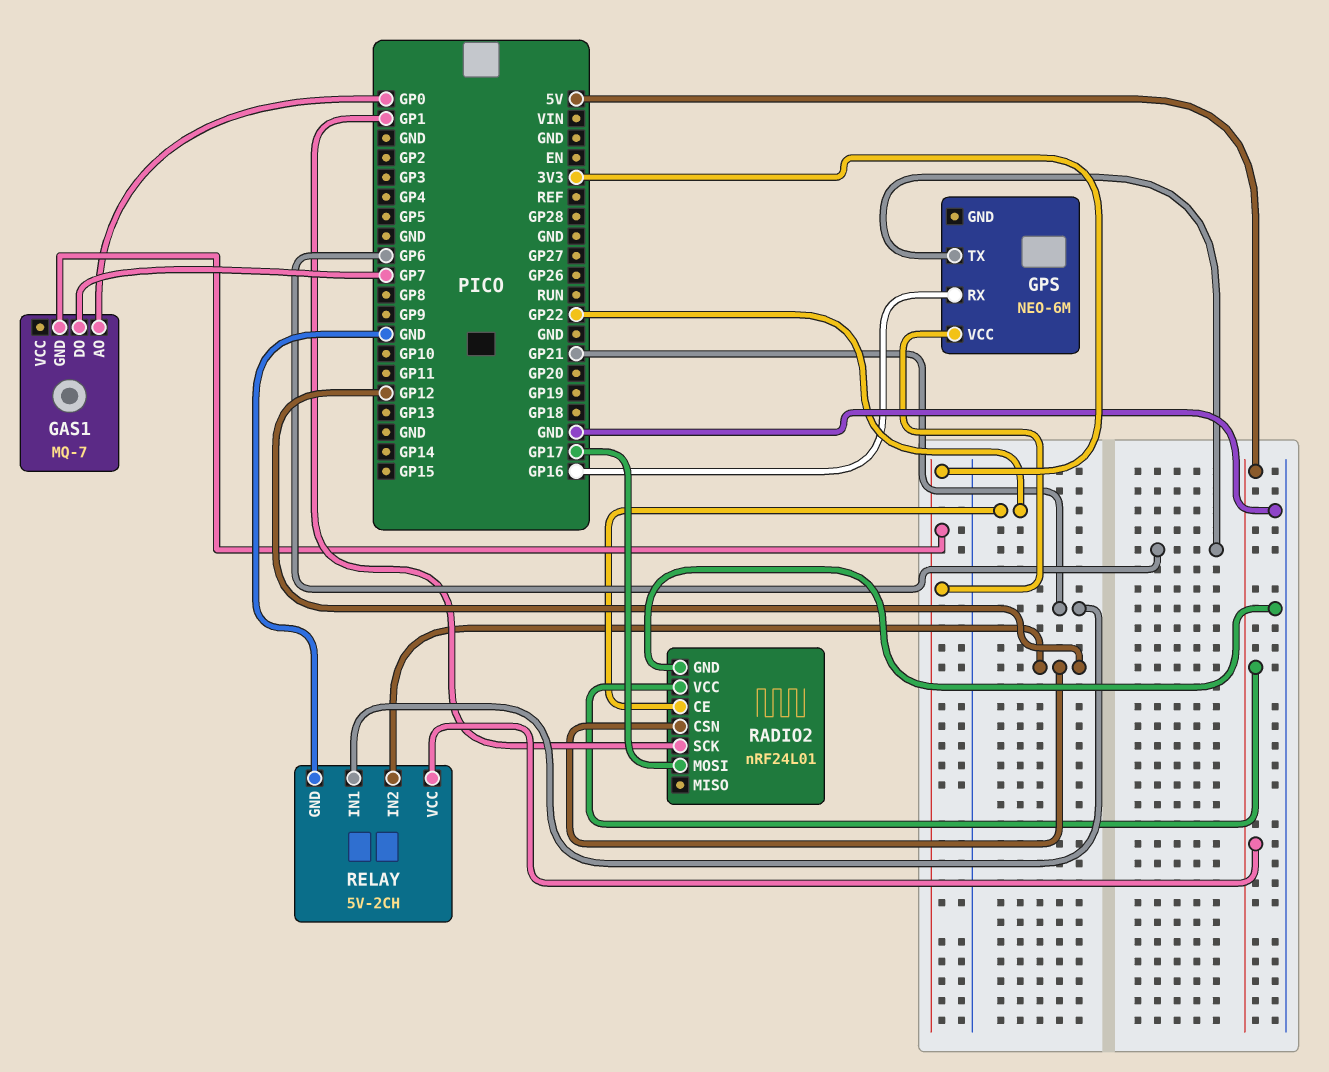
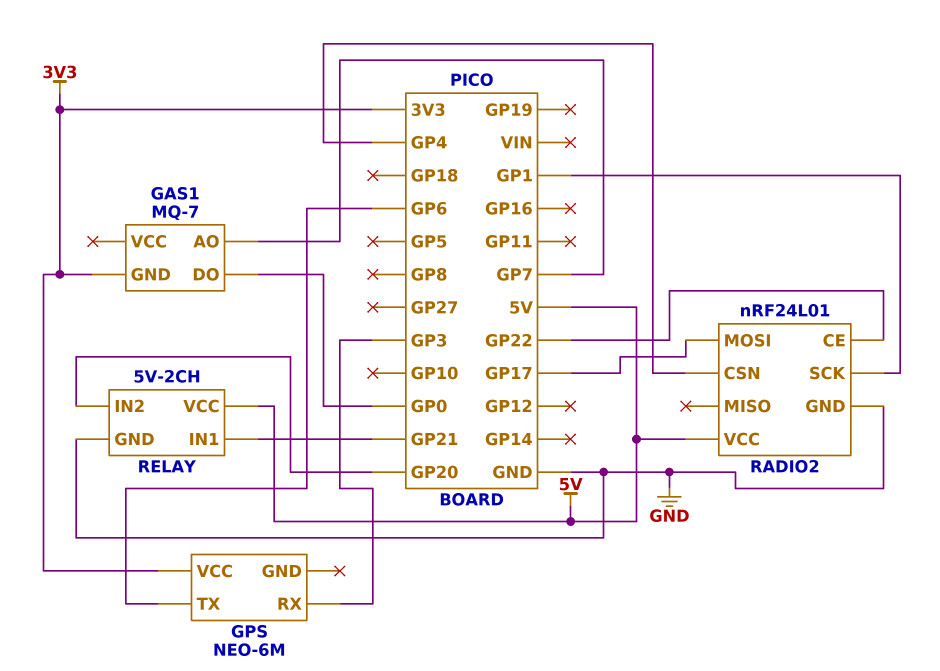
GAS1 pin AO: GP0 -> GP7
GAS1 pin DO: GP7 -> GP0
GPS pin RX: GP16 -> GP3
RADIO2 pin CSN: GP12 -> GP4
RELAY pin IN2: GP12 -> GP20

